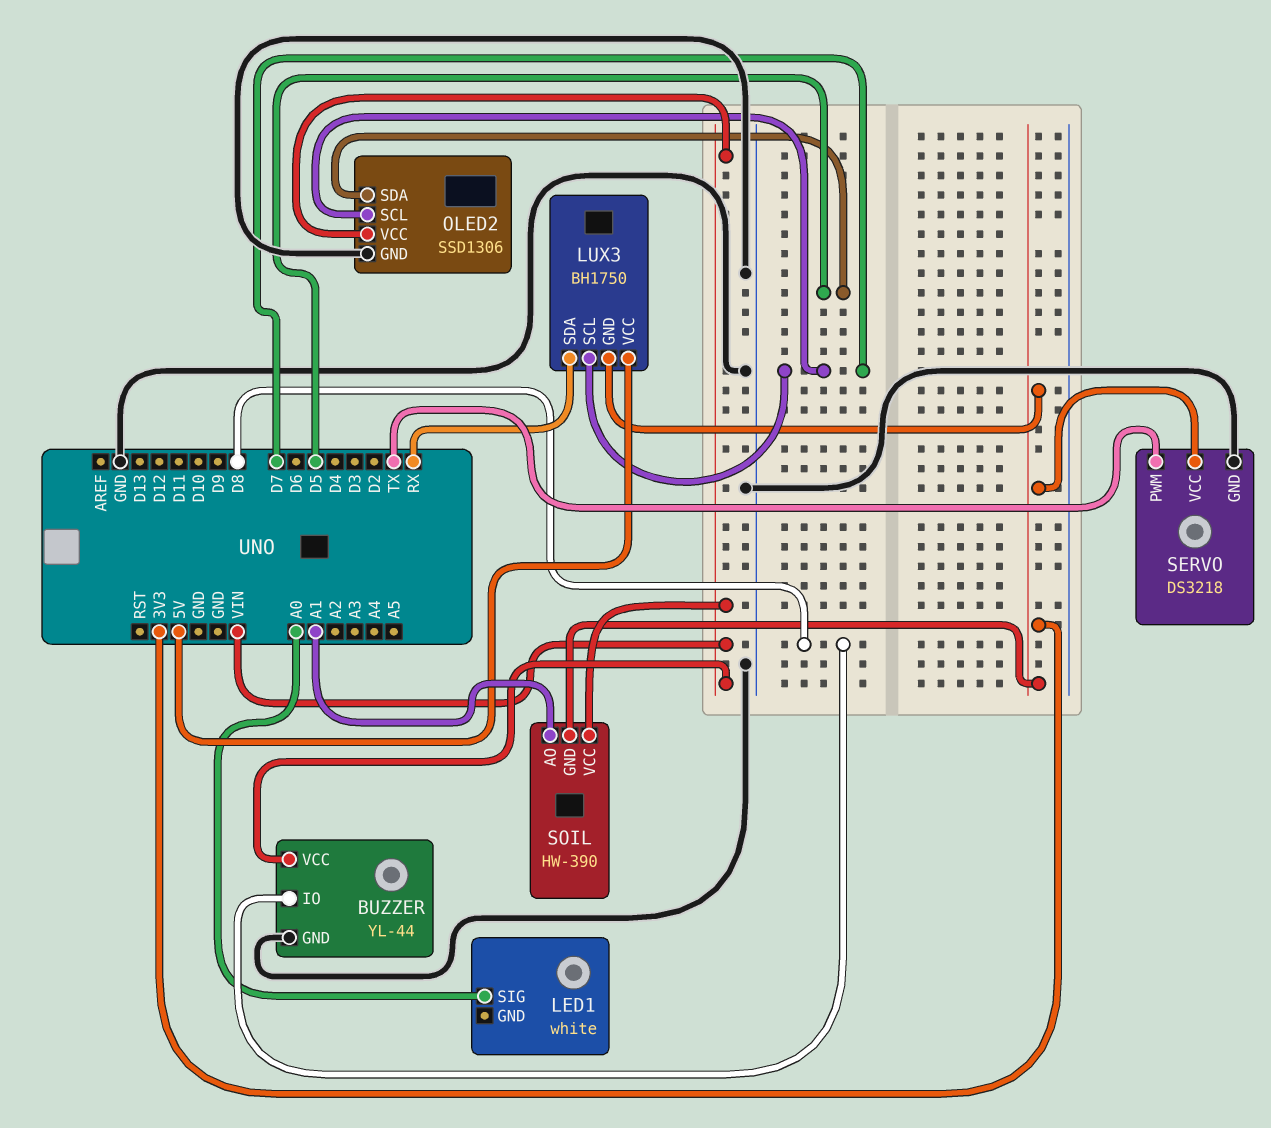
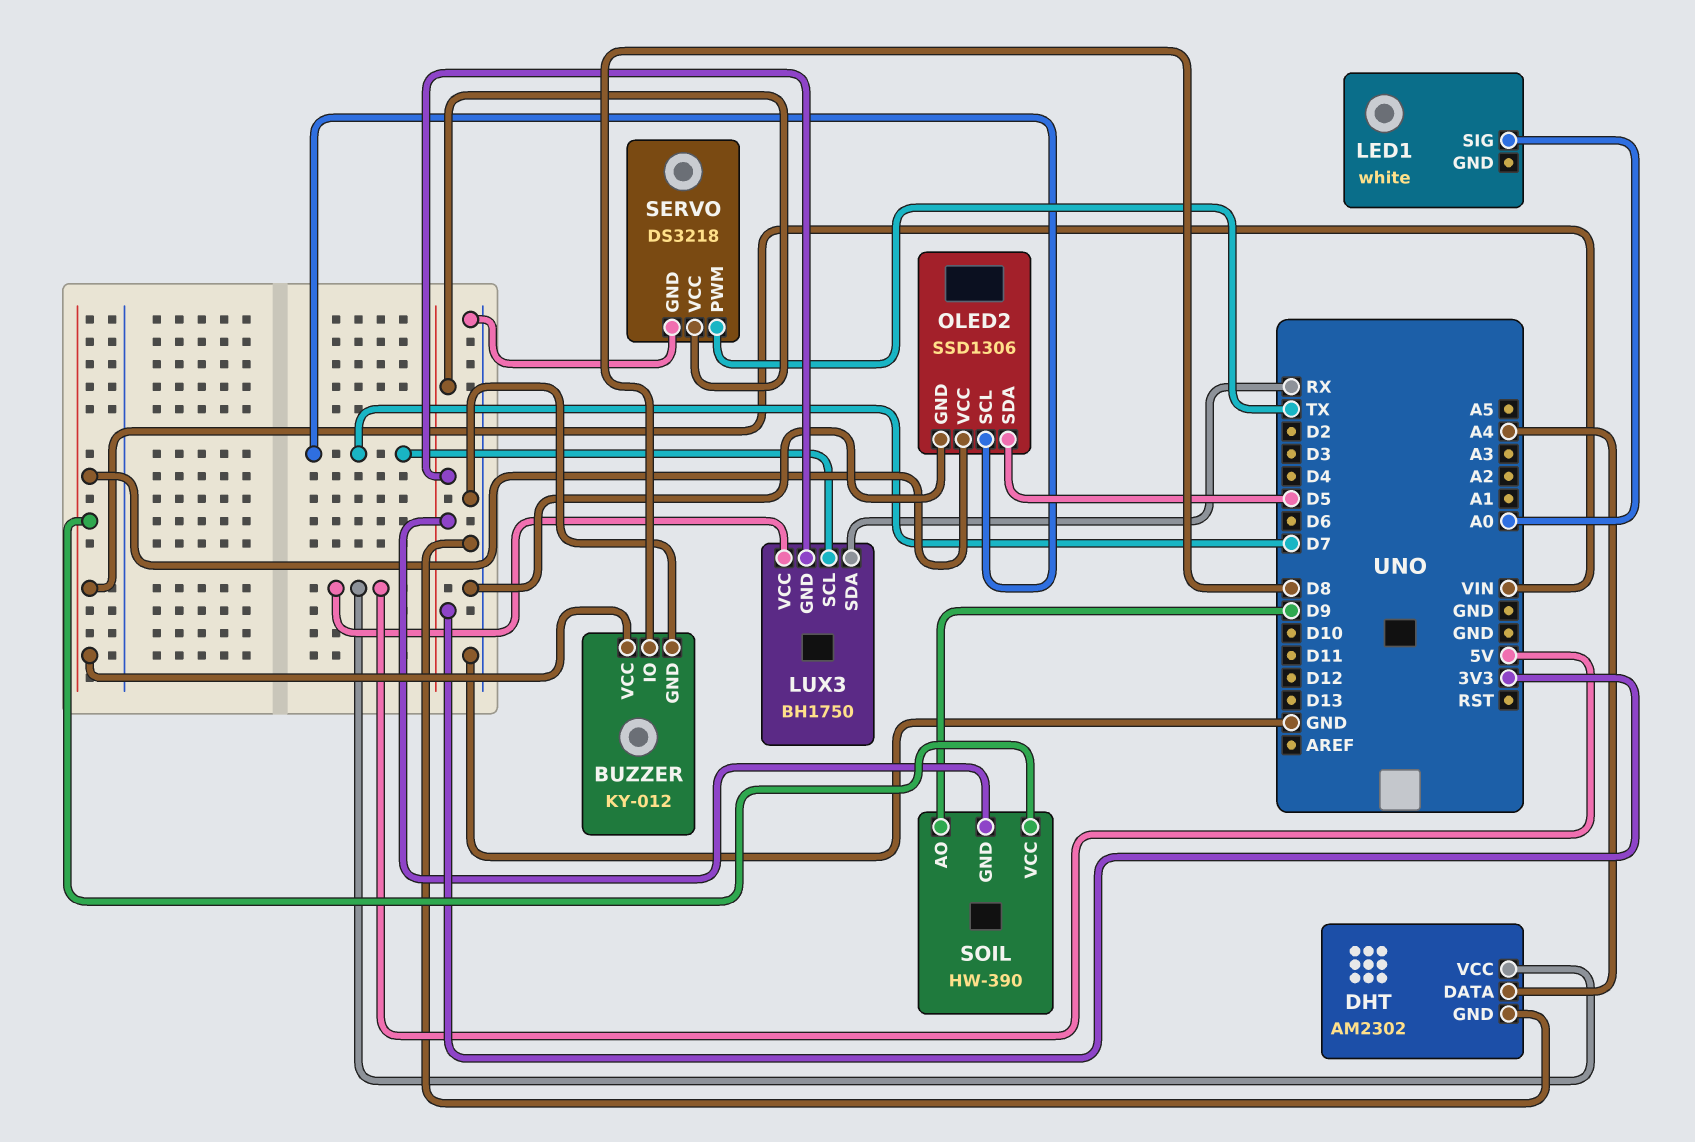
BUZZER: YL-44 -> KY-012
DHT: none -> AM2302
DHT pin DATA: none -> A4
DHT pin GND: none -> GND
DHT pin VCC: none -> 5V
SOIL pin AO: A1 -> D9

